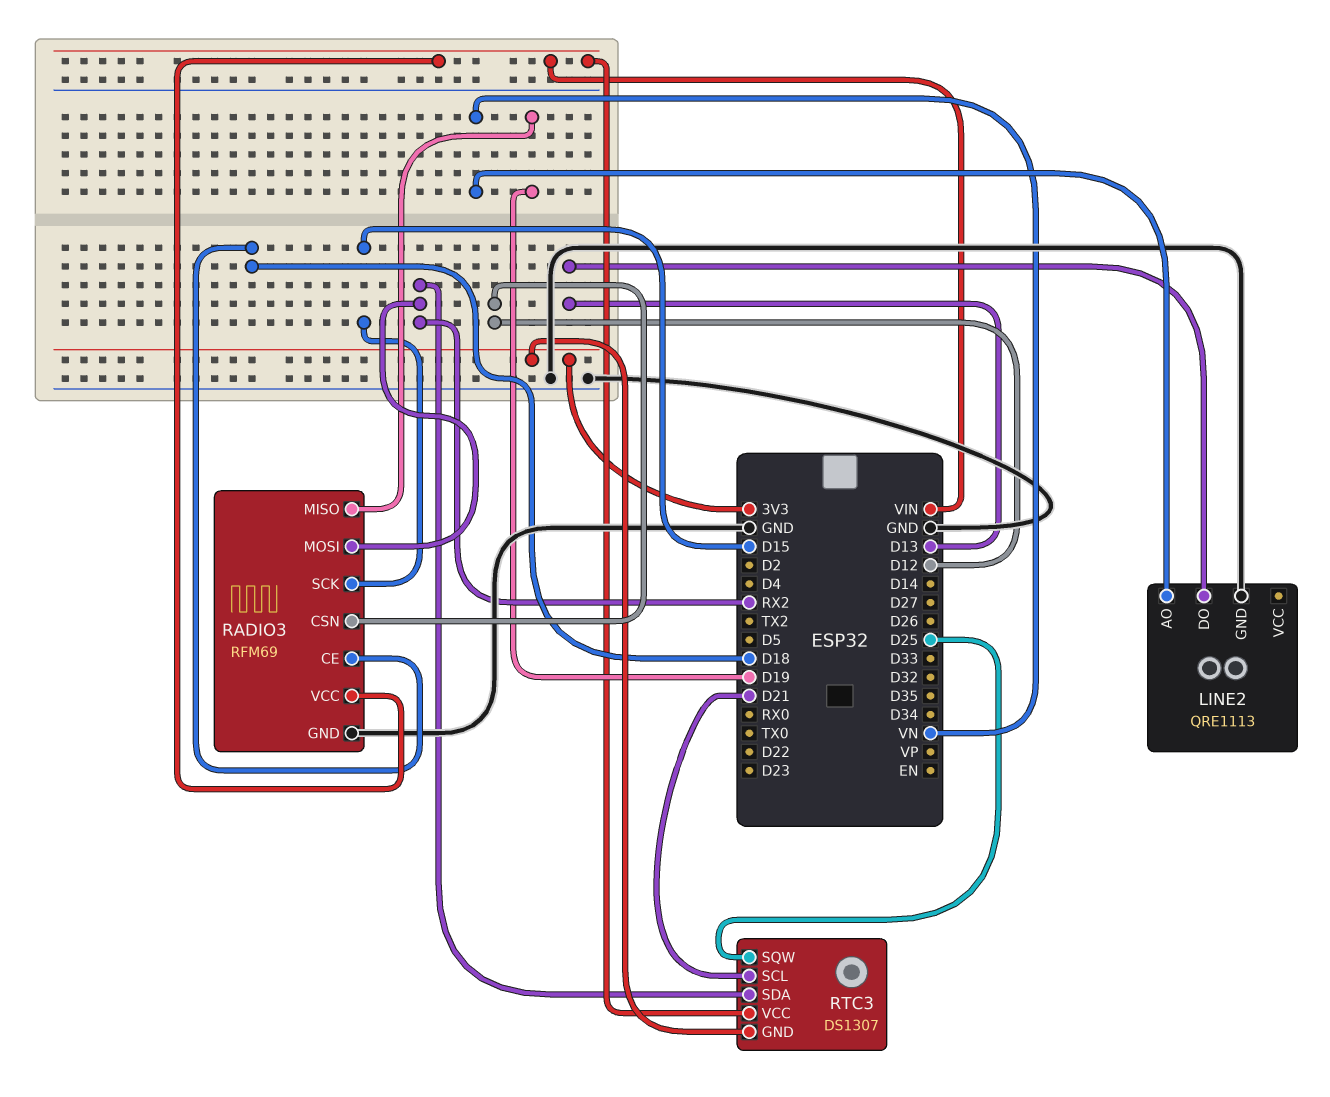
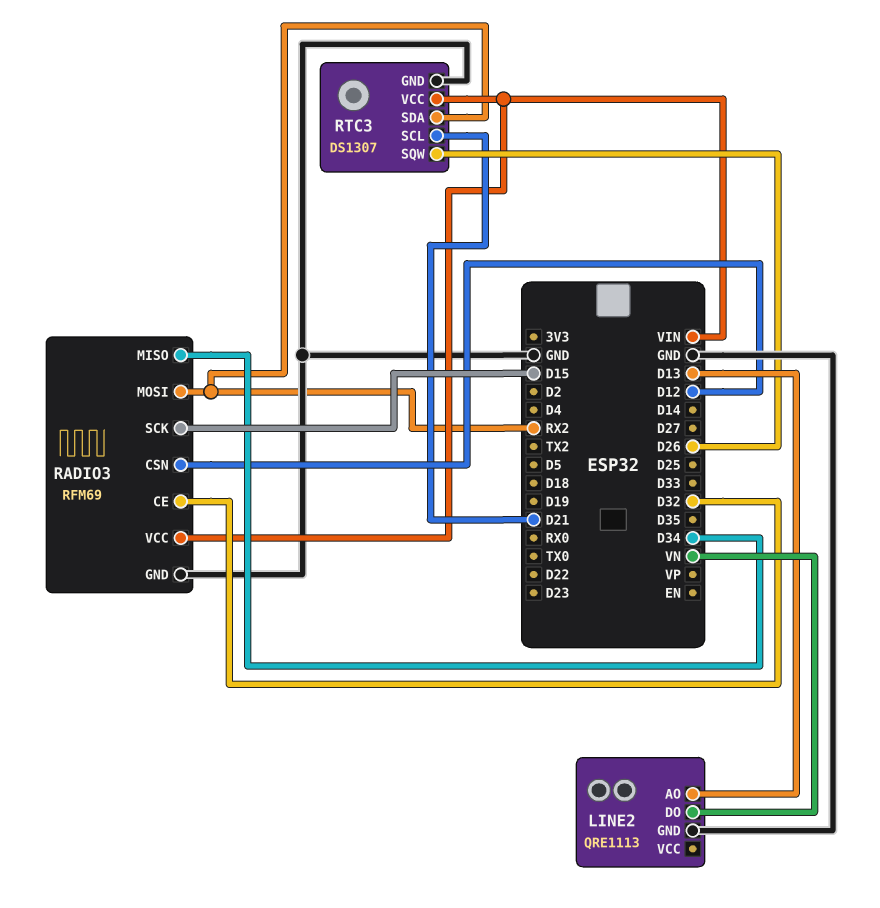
LINE2 pin AO: VN -> D13
LINE2 pin DO: D13 -> VN
RADIO3 pin CE: D18 -> D32
RADIO3 pin MISO: D19 -> D34
RTC3 pin GND: 3V3 -> GND
RTC3 pin SQW: D25 -> D26

